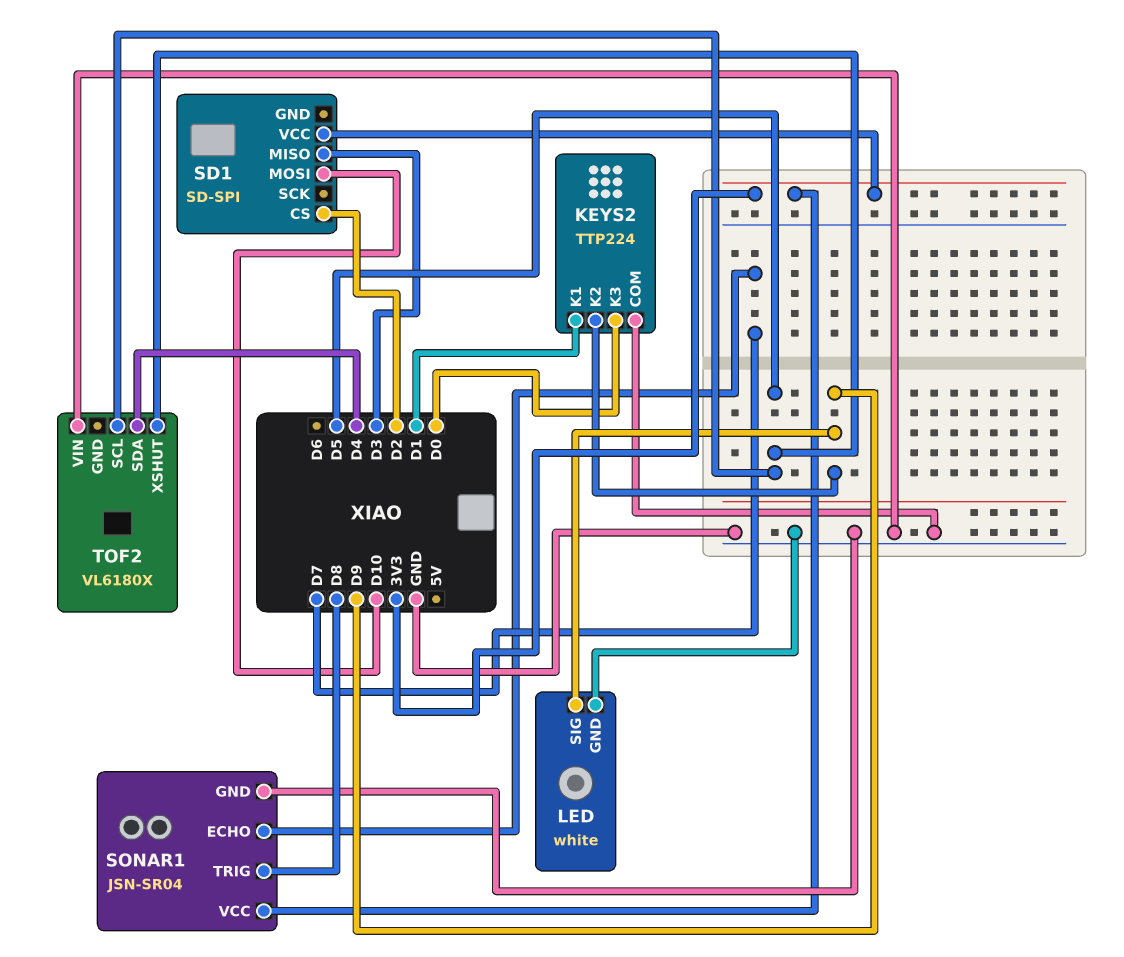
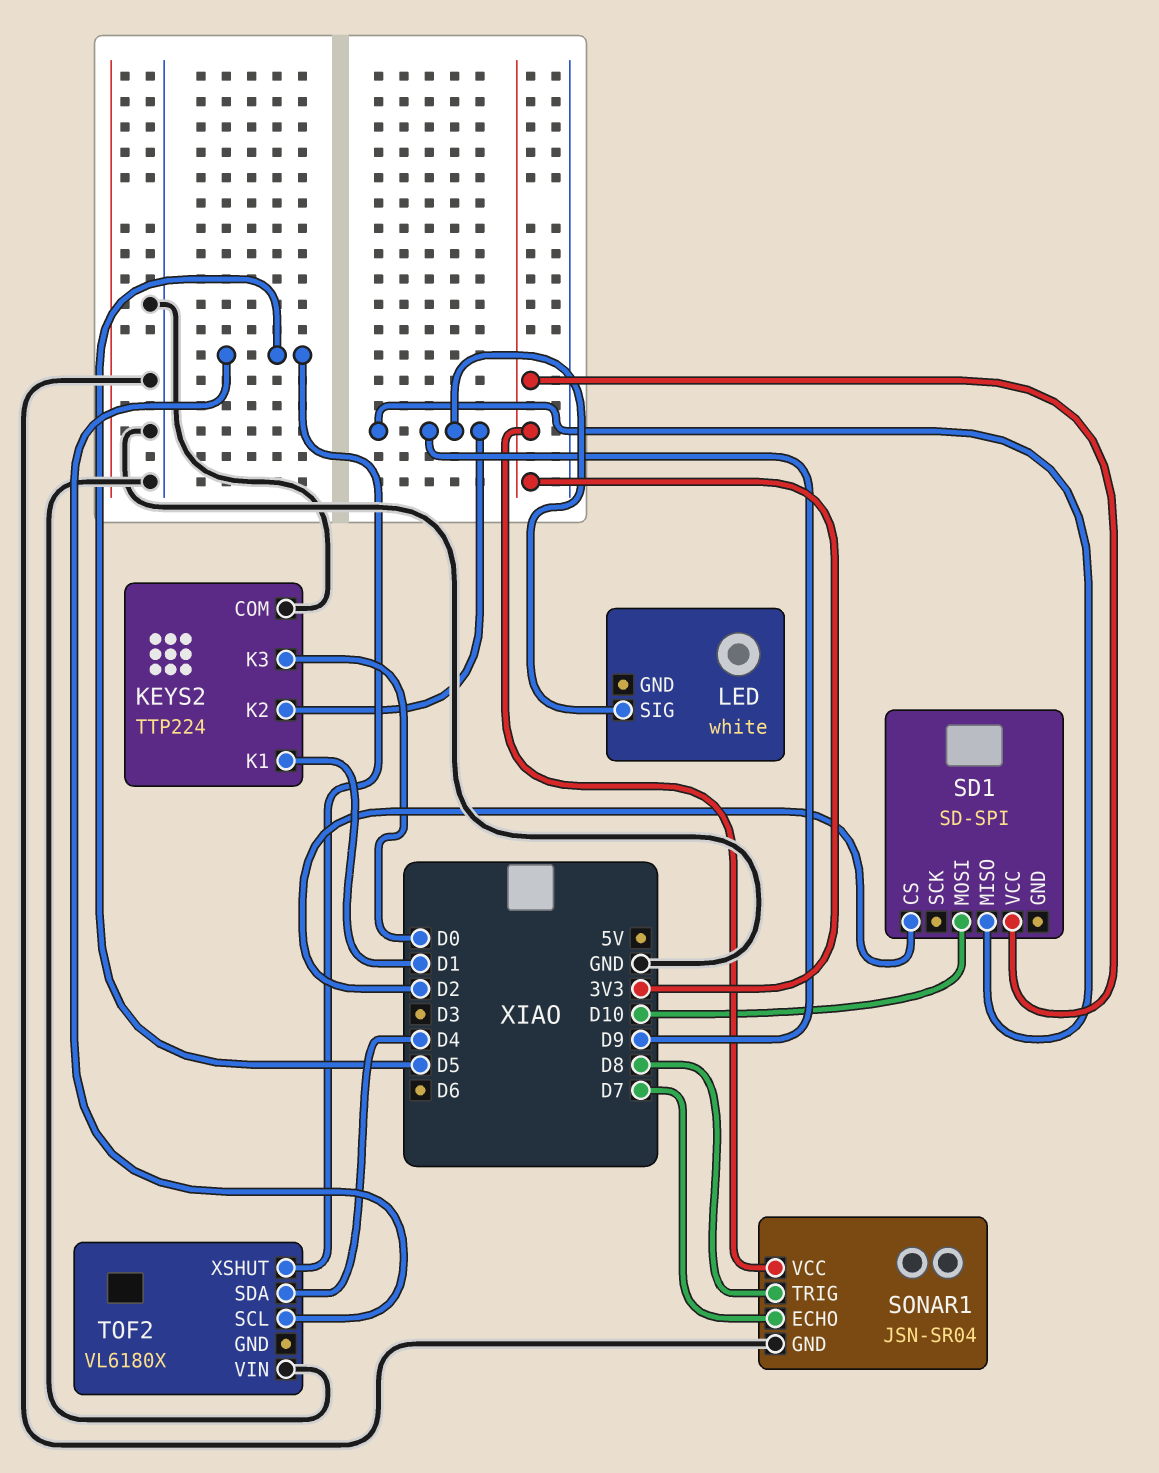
LED pin GND: GND -> none
SD1 pin MISO: D3 -> D9

